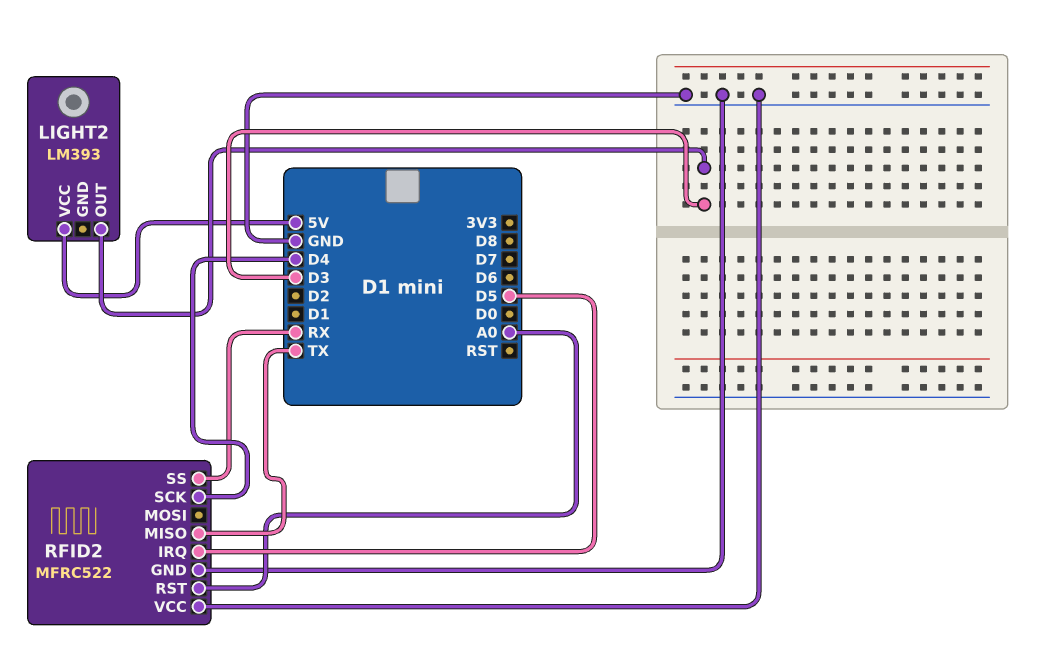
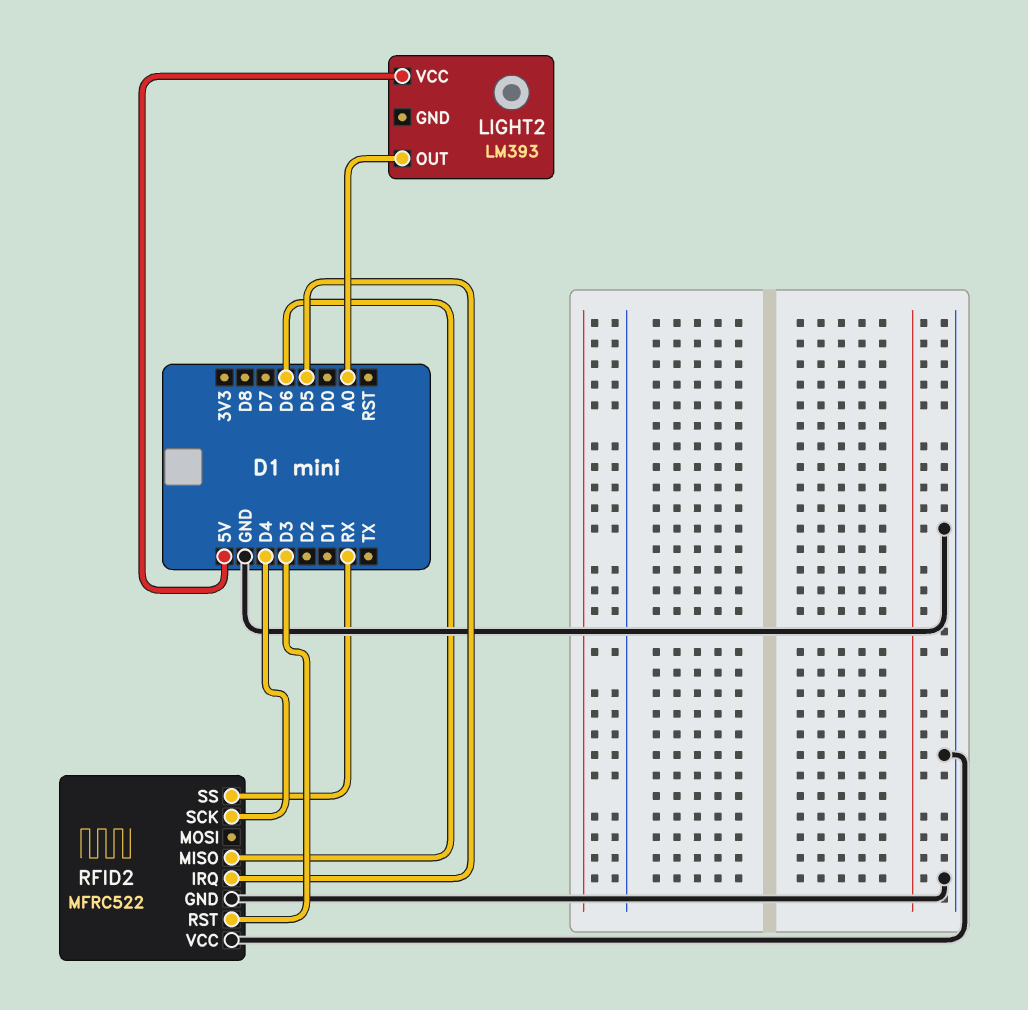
LIGHT2 pin OUT: D3 -> A0
RFID2 pin MISO: TX -> D6
RFID2 pin RST: A0 -> D3

